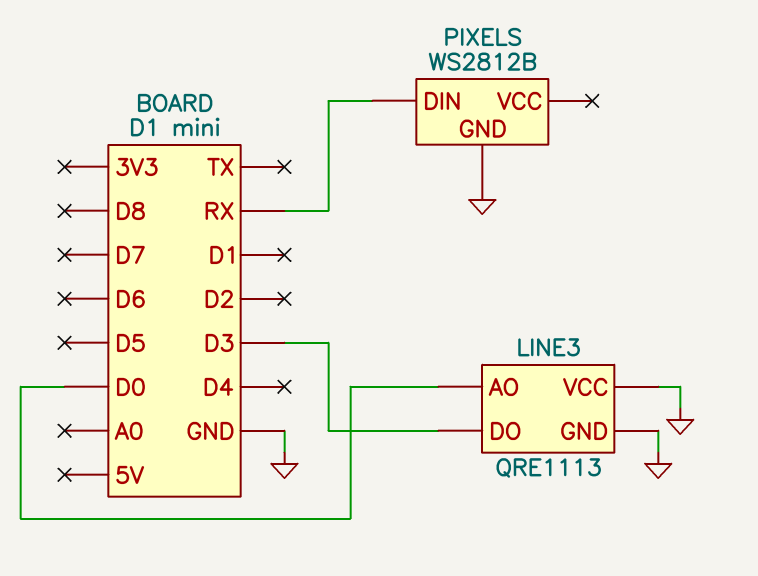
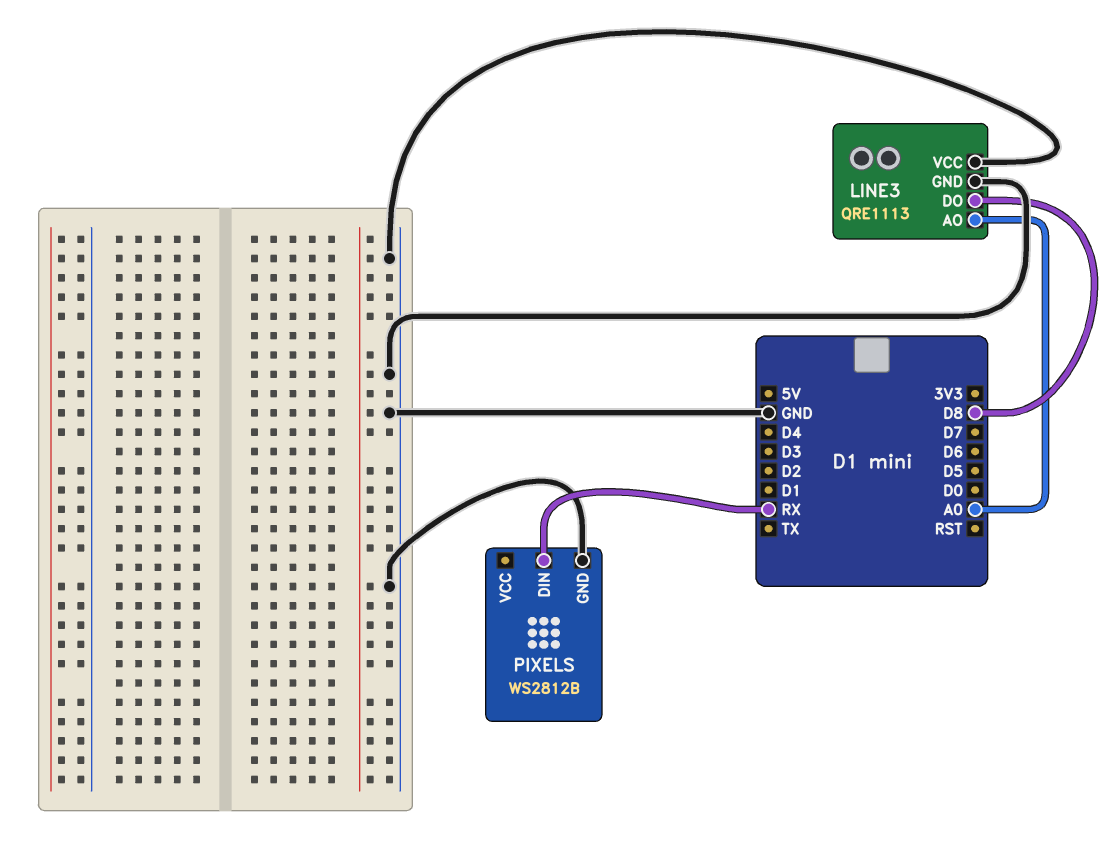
LINE3 pin AO: D0 -> A0
LINE3 pin DO: D3 -> D8

